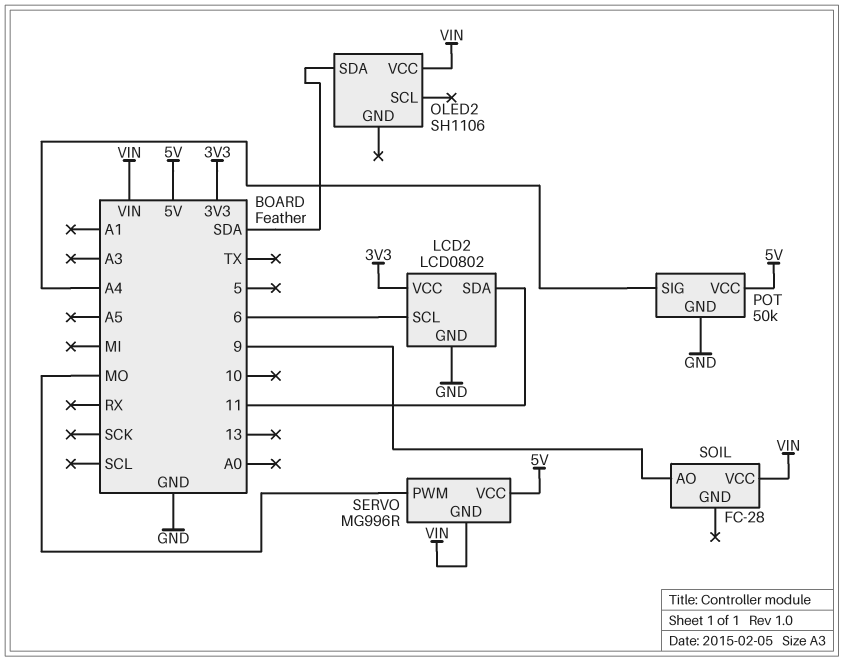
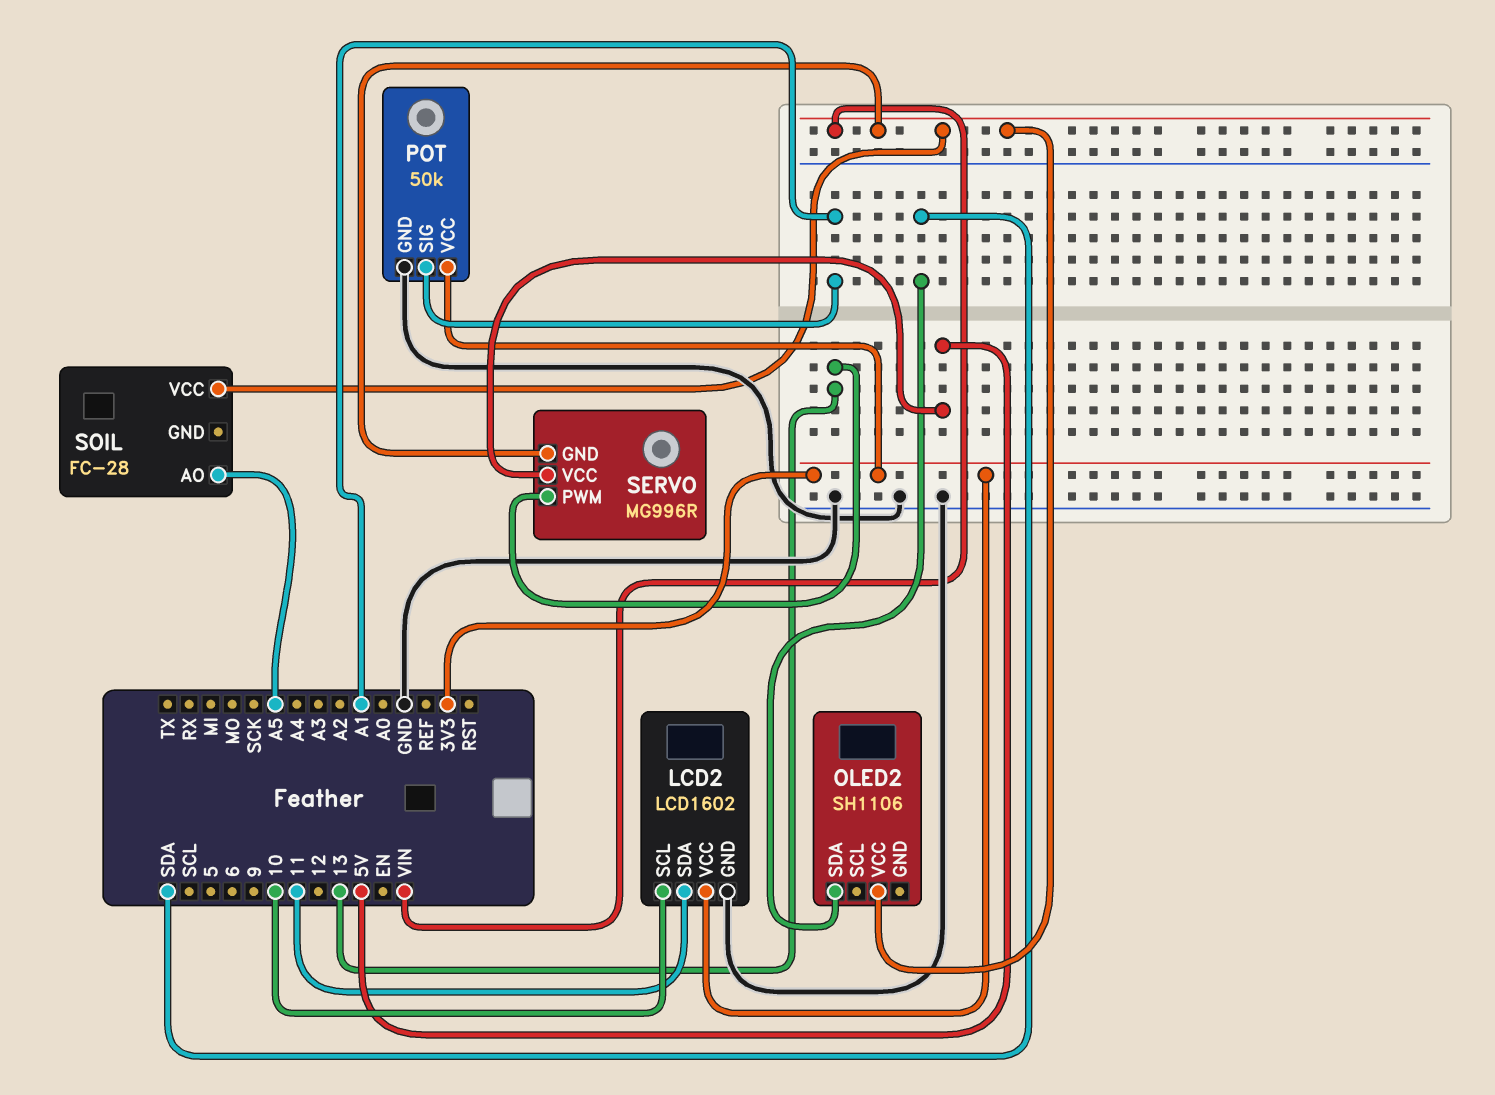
LCD2: LCD0802 -> LCD1602
LCD2 pin SCL: 6 -> 10
POT pin SIG: A4 -> A1
POT pin VCC: 5V -> 3V3
SERVO pin PWM: MO -> 13
SOIL pin AO: 9 -> A5

